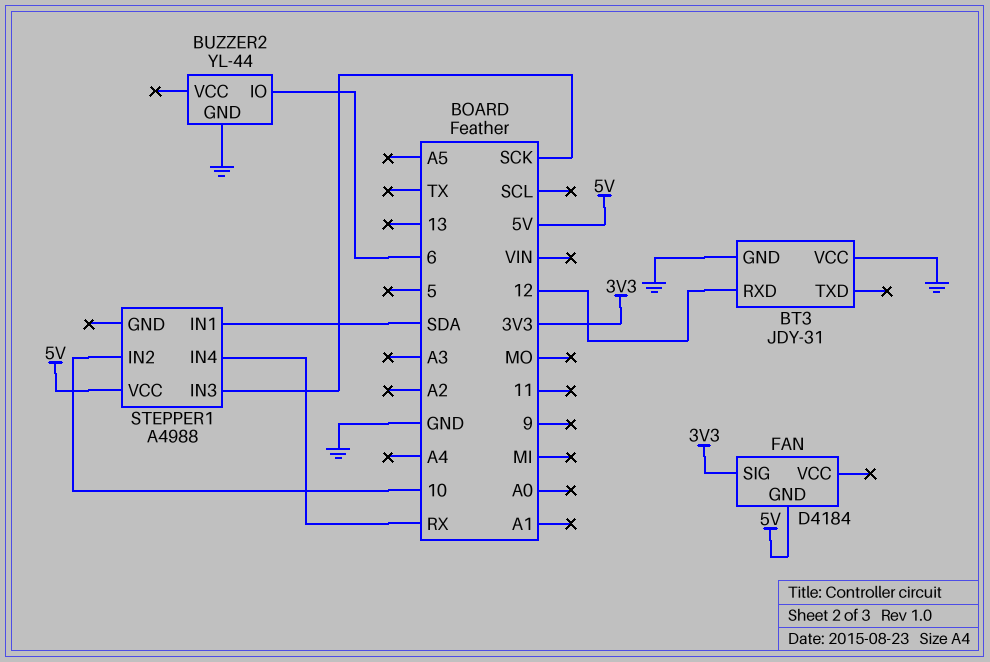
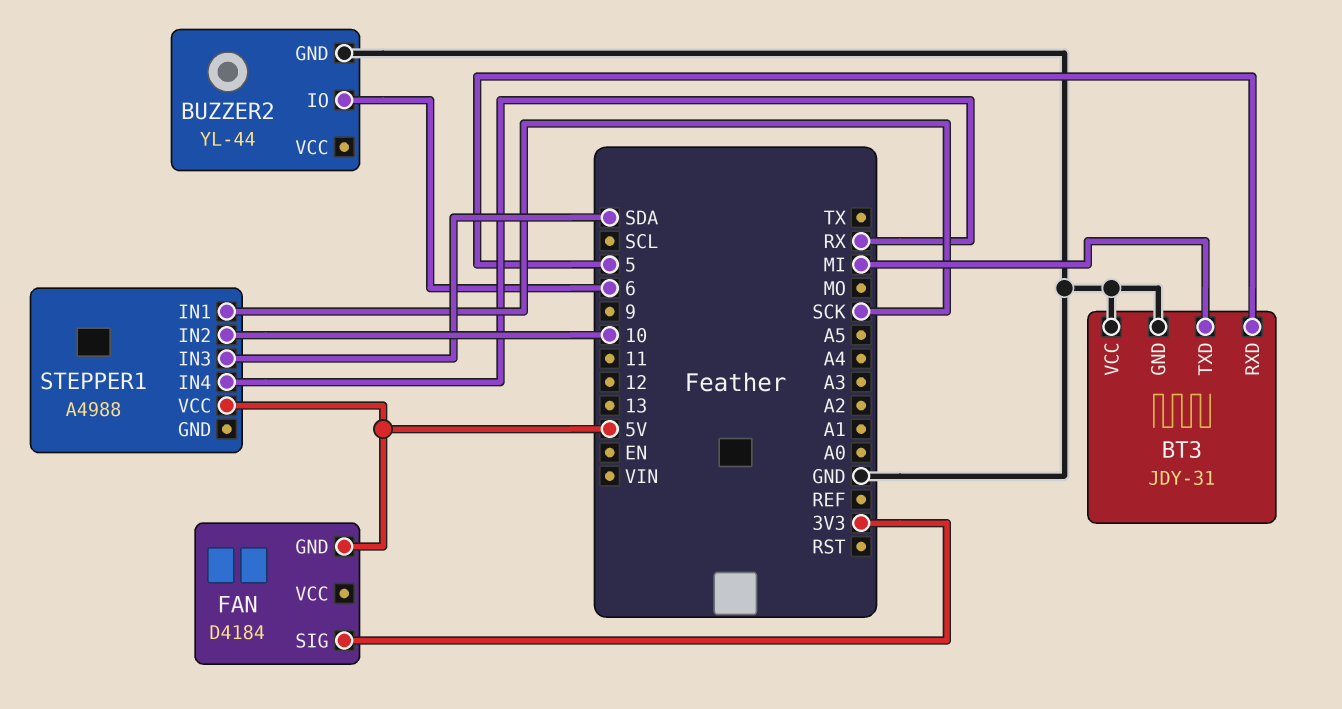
BT3 pin RXD: 12 -> 5
BT3 pin TXD: none -> MI
STEPPER1 pin IN1: SDA -> SCK
STEPPER1 pin IN3: SCK -> SDA

